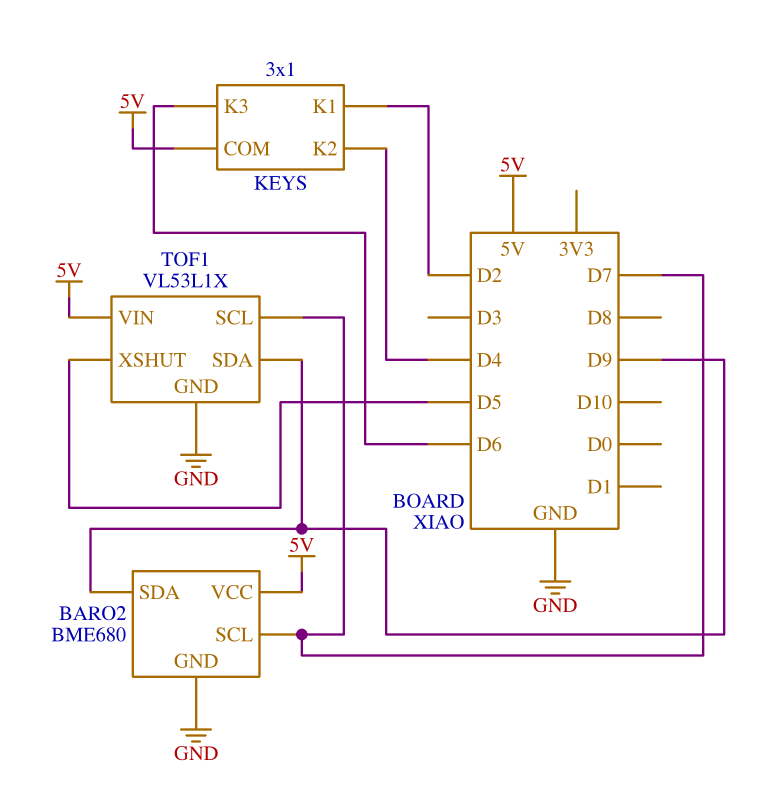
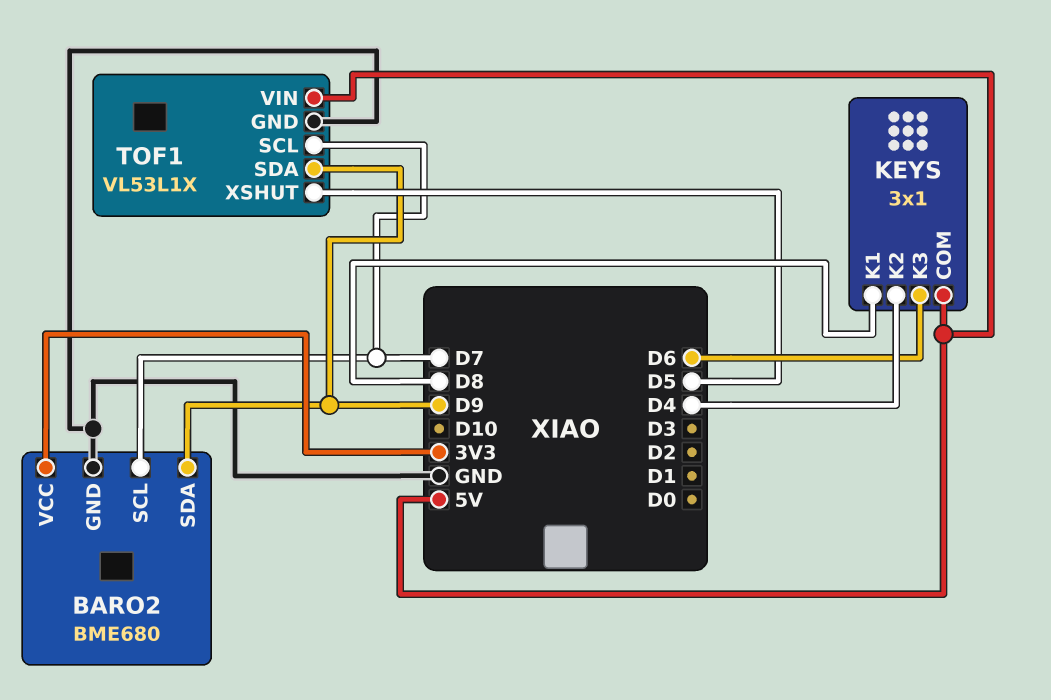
BARO2 pin VCC: 5V -> 3V3
KEYS pin K1: D2 -> D8

